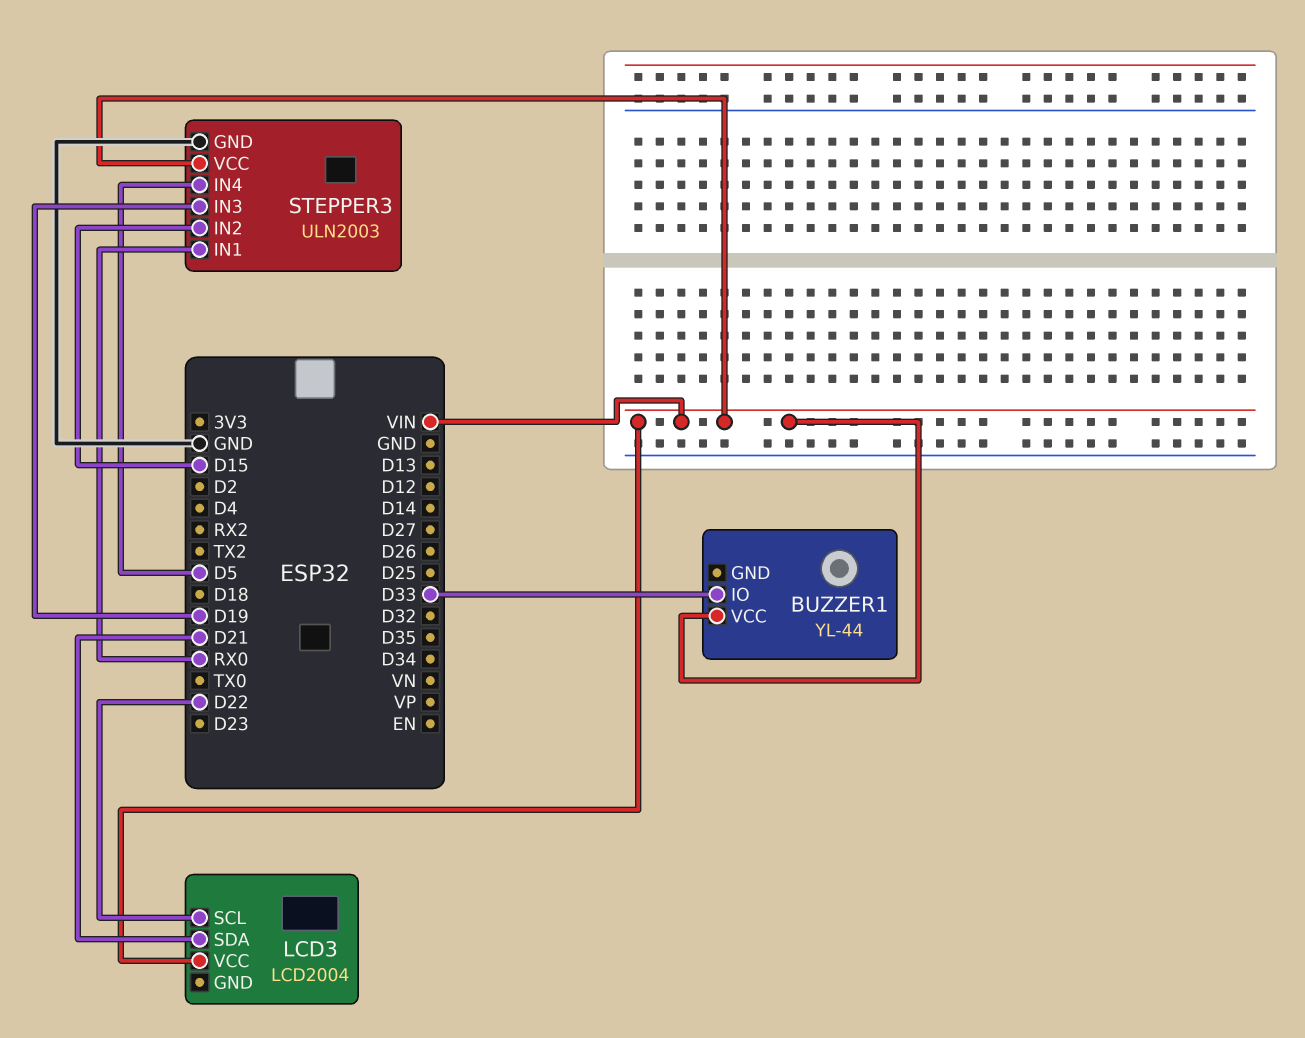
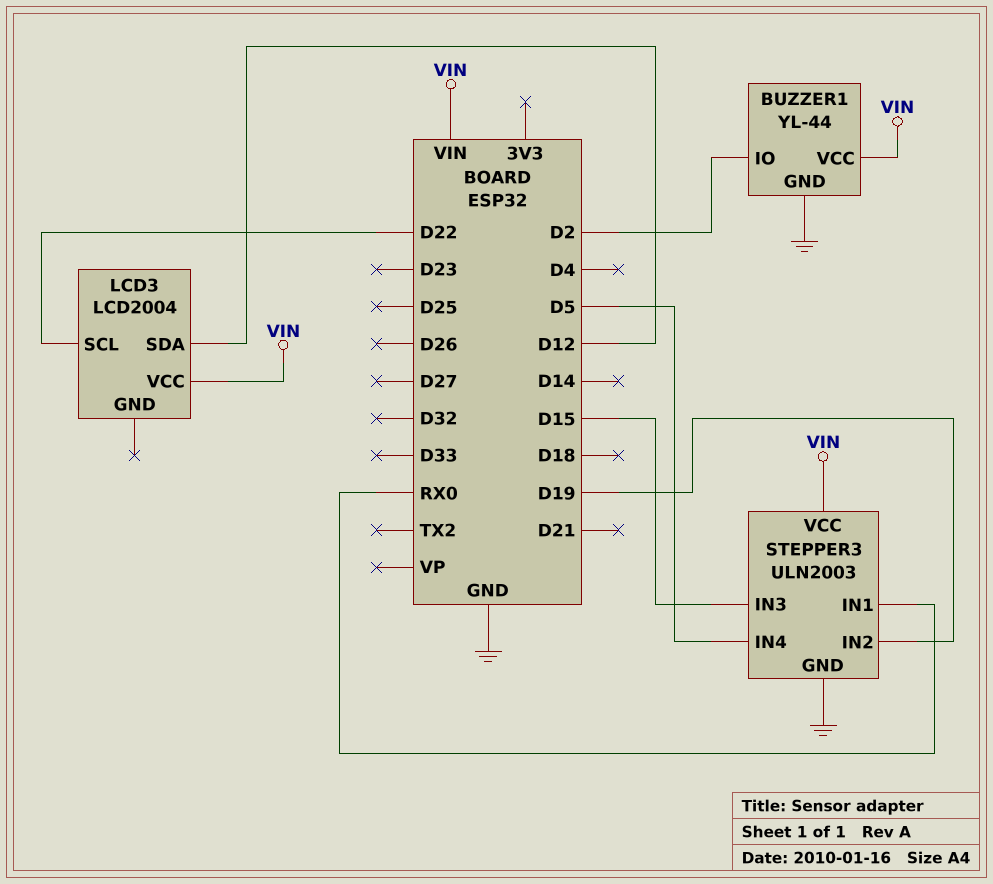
BUZZER1 pin GND: none -> GND
BUZZER1 pin IO: D33 -> D2
LCD3 pin SDA: D21 -> D12
STEPPER3 pin IN2: D15 -> D19
STEPPER3 pin IN3: D19 -> D15

